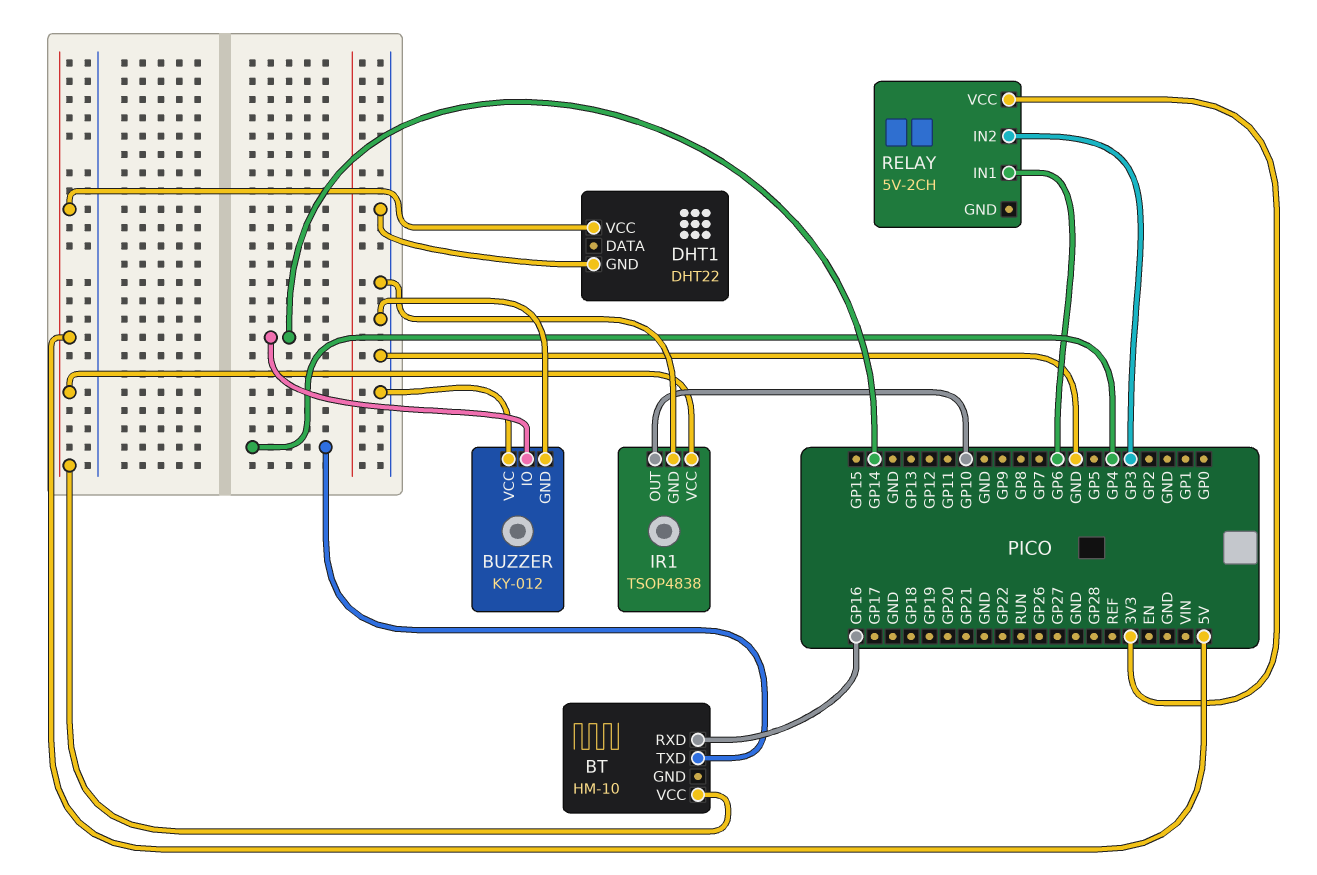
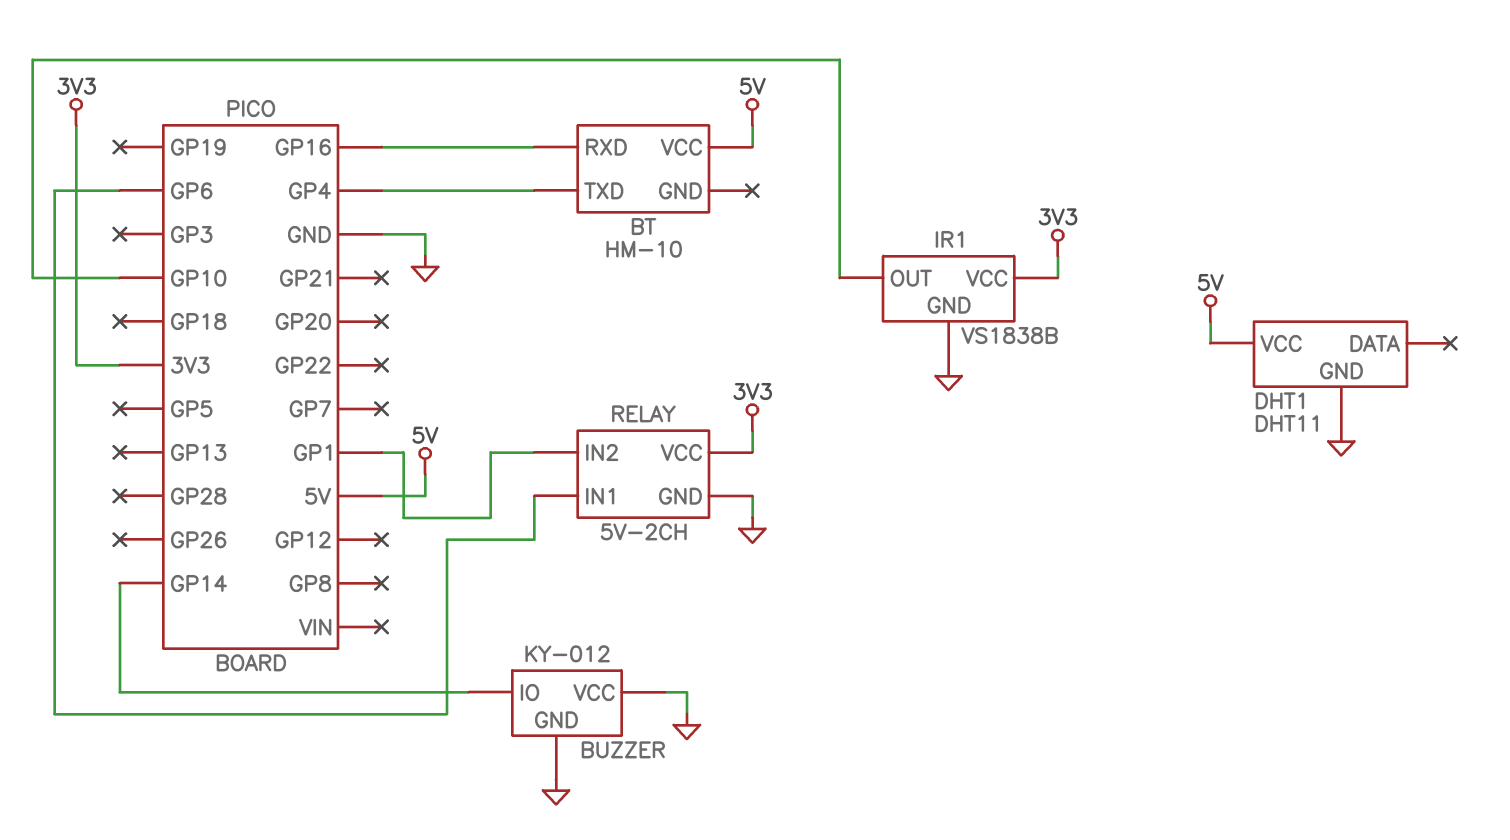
DHT1: DHT22 -> DHT11
IR1: TSOP4838 -> VS1838B
IR1 pin VCC: 5V -> 3V3
RELAY pin GND: none -> GND
RELAY pin IN2: GP3 -> GP1

